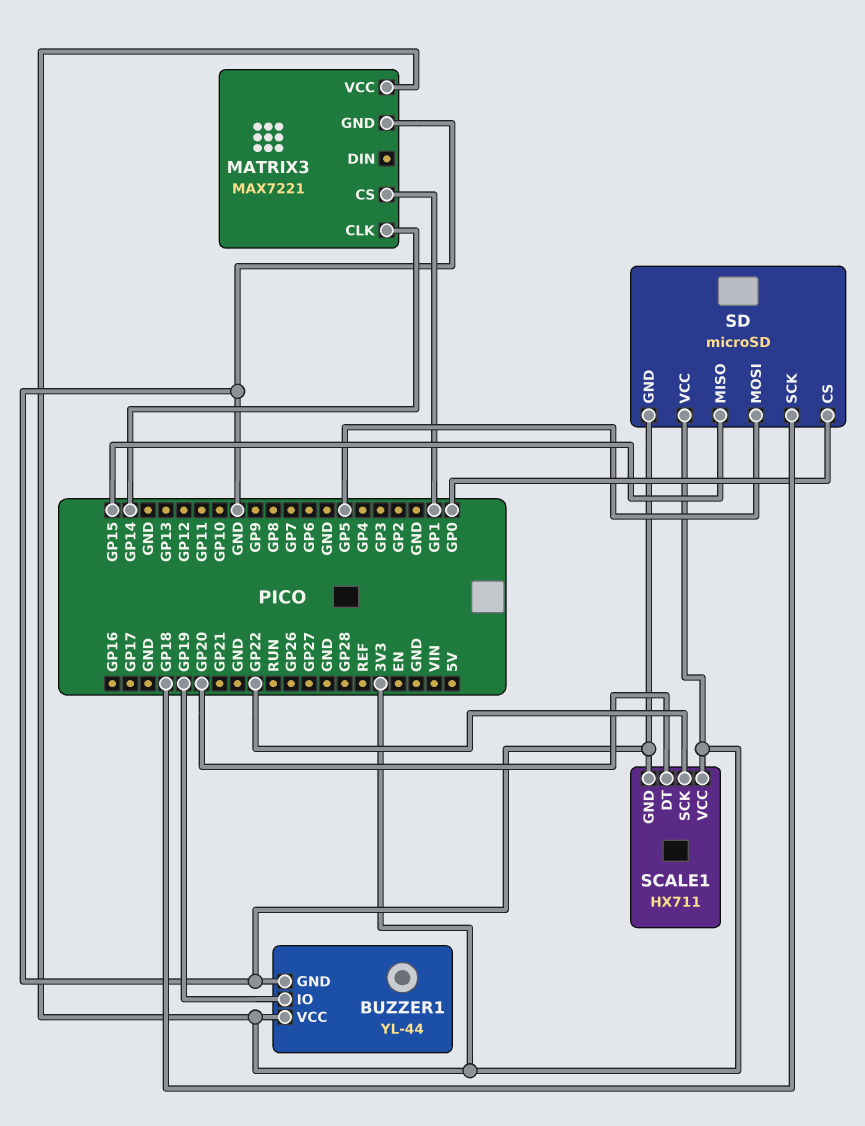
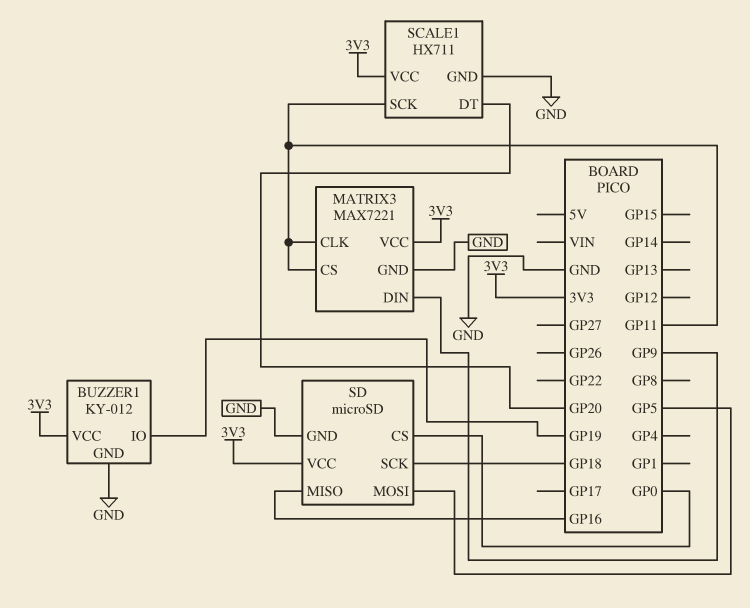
BUZZER1: YL-44 -> KY-012
MATRIX3 pin CLK: GP14 -> GP11
MATRIX3 pin CS: GP1 -> GP11
MATRIX3 pin DIN: none -> GP9
SCALE1 pin SCK: GP22 -> GP11
SD pin MISO: GP15 -> GP16

